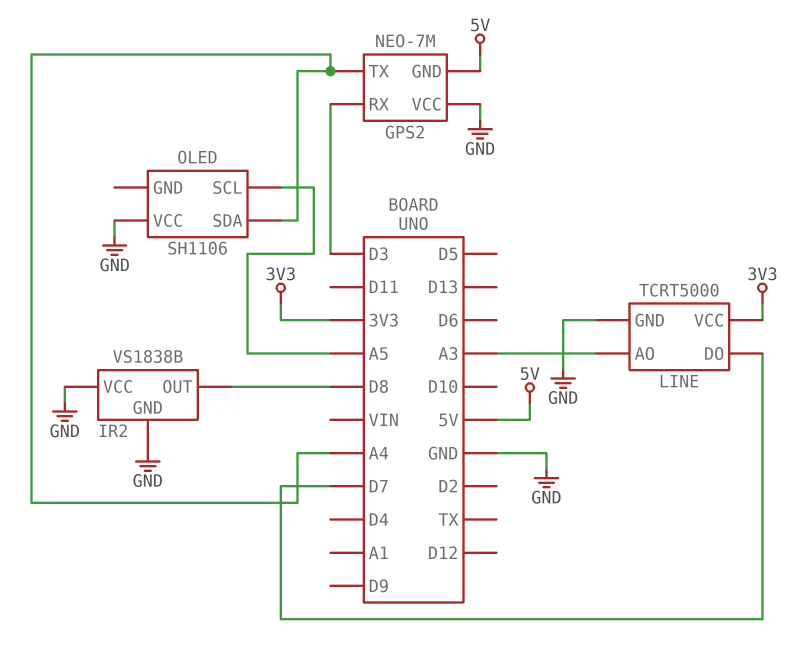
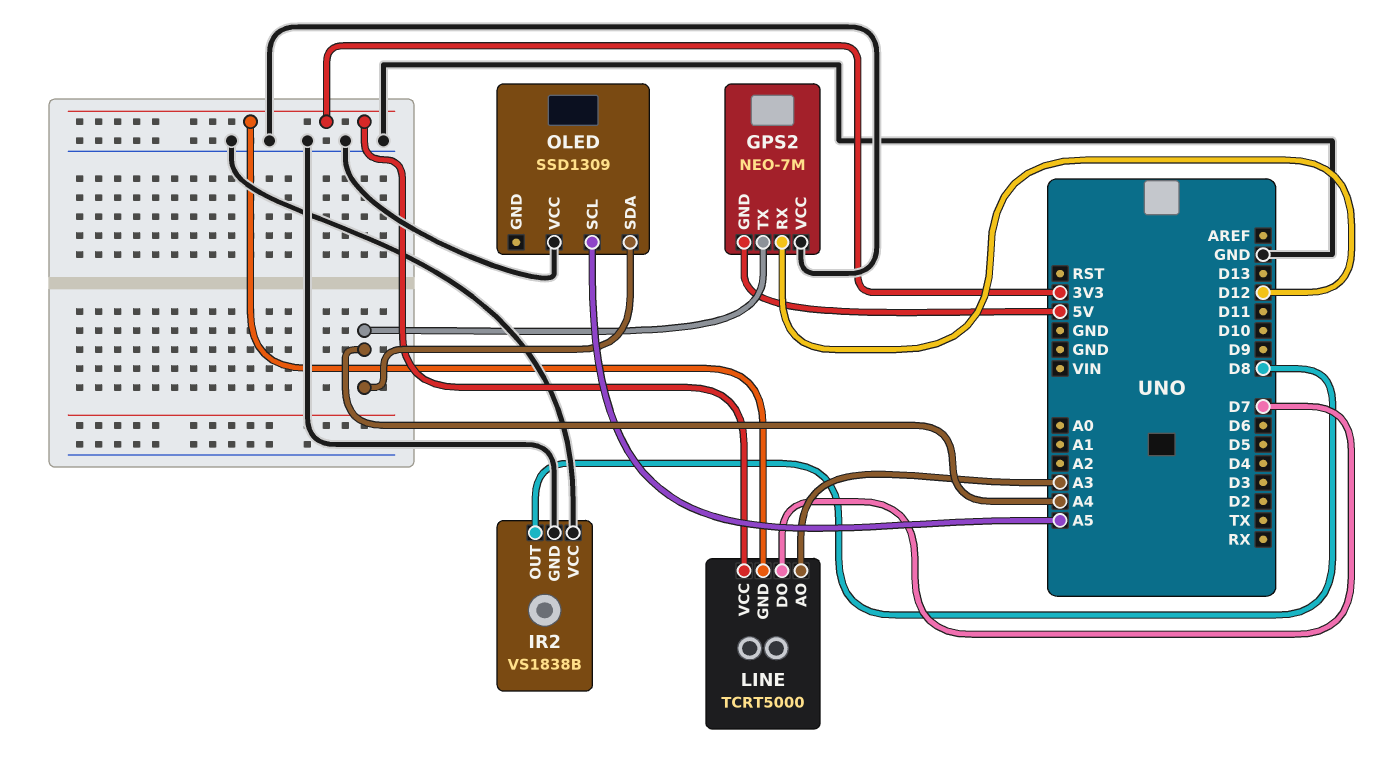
GPS2 pin RX: D3 -> D12
LINE pin GND: GND -> 3V3
OLED: SH1106 -> SSD1309

